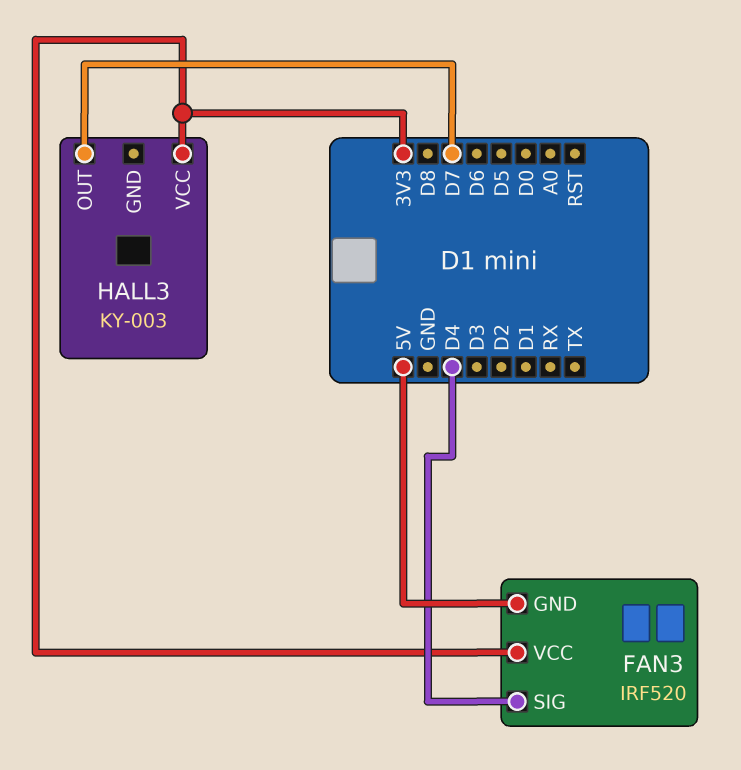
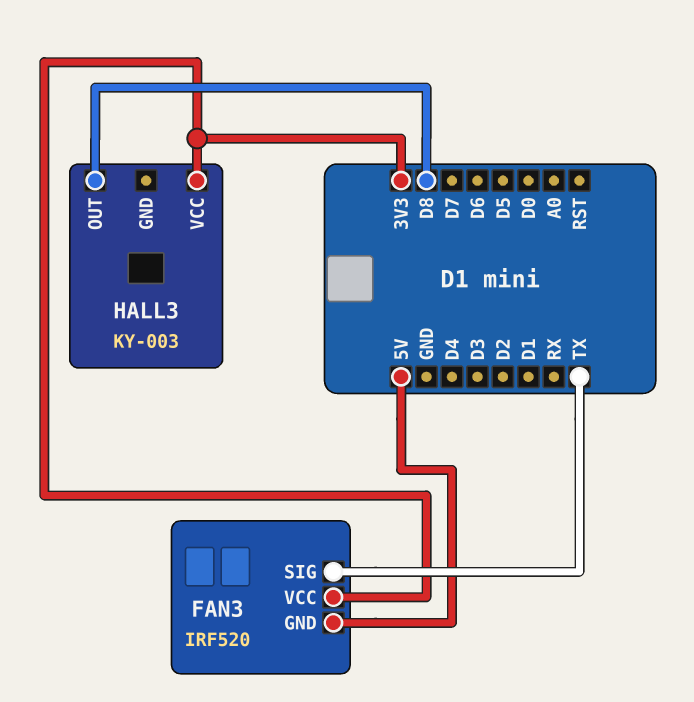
FAN3 pin SIG: D4 -> TX
HALL3 pin OUT: D7 -> D8

